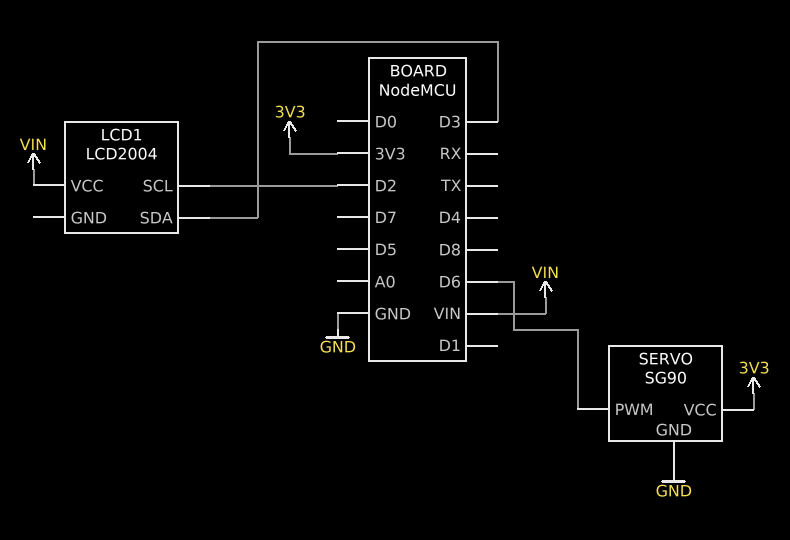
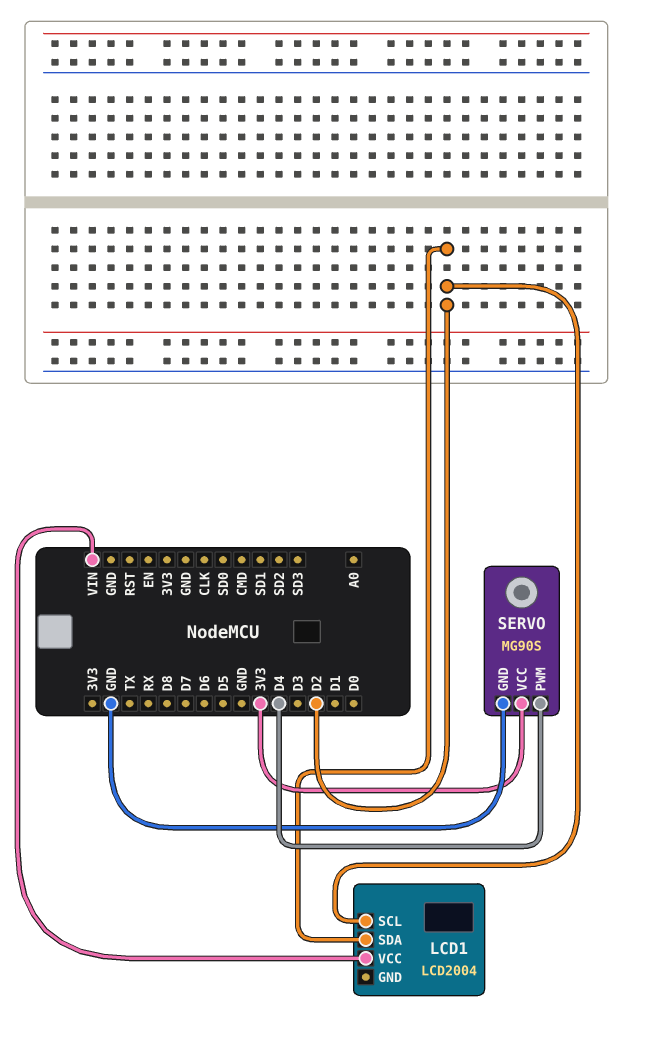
LCD1 pin SDA: D3 -> D2
SERVO: SG90 -> MG90S
SERVO pin PWM: D6 -> D4

